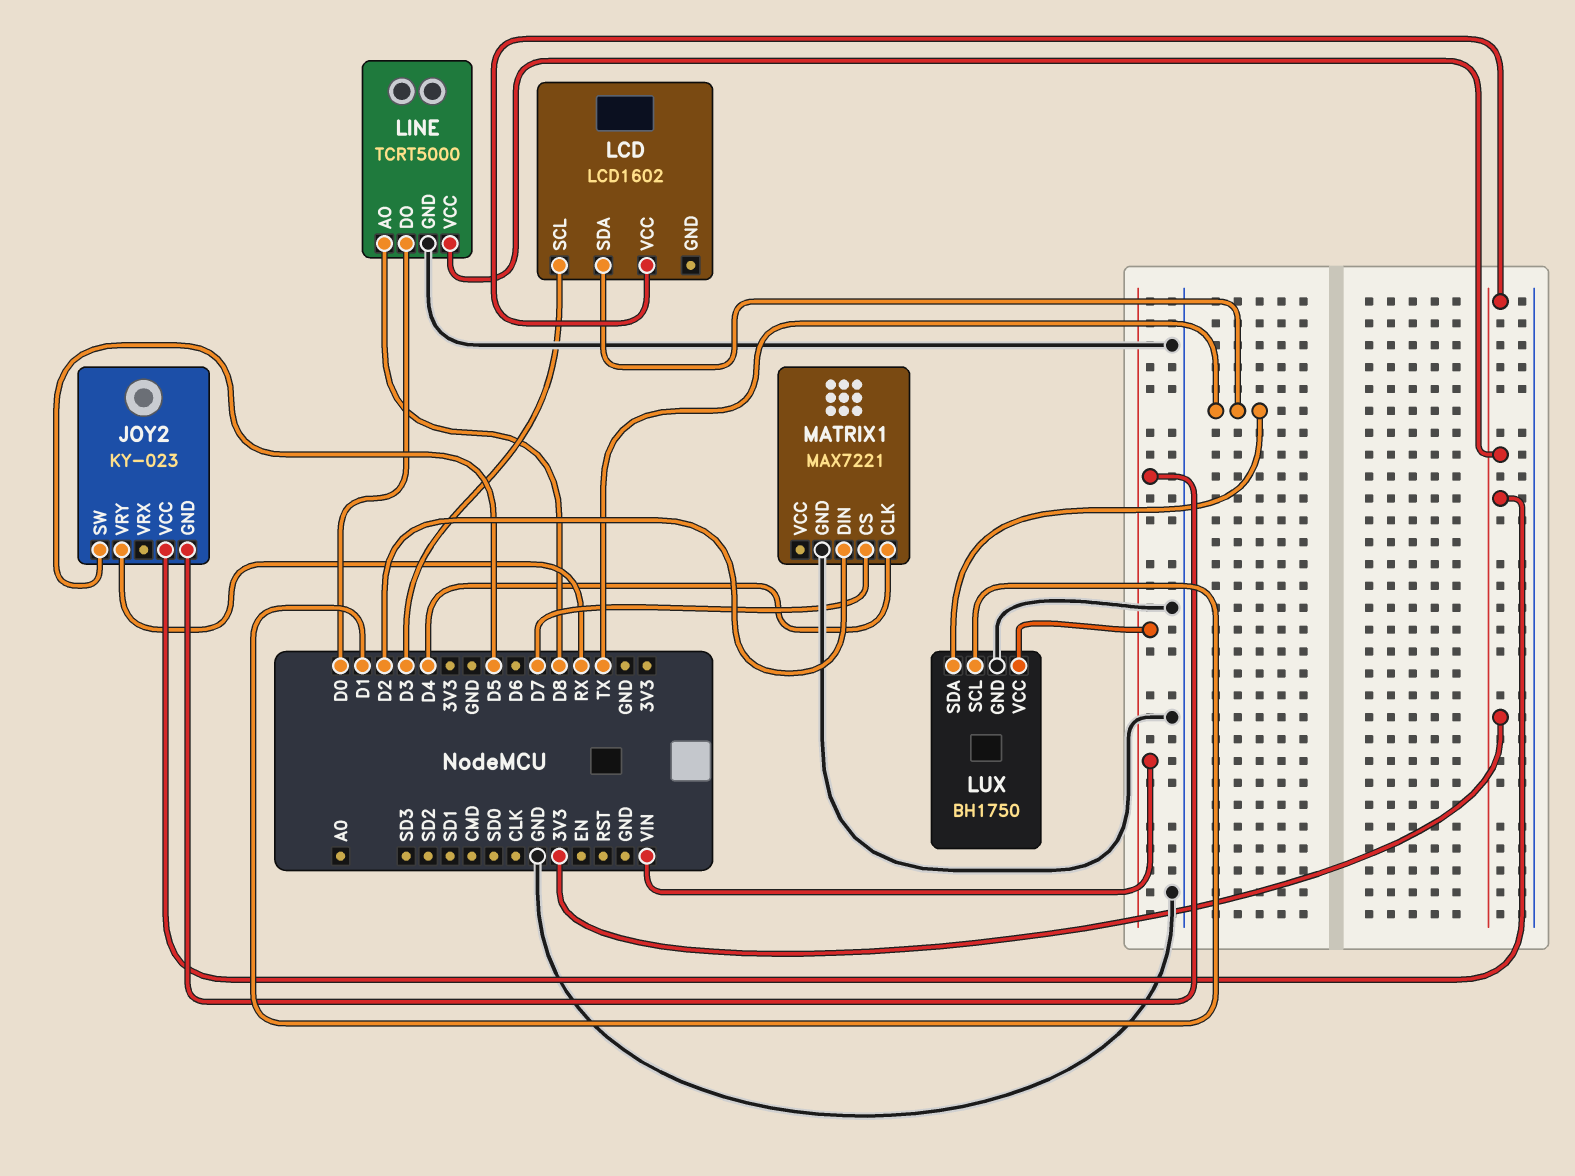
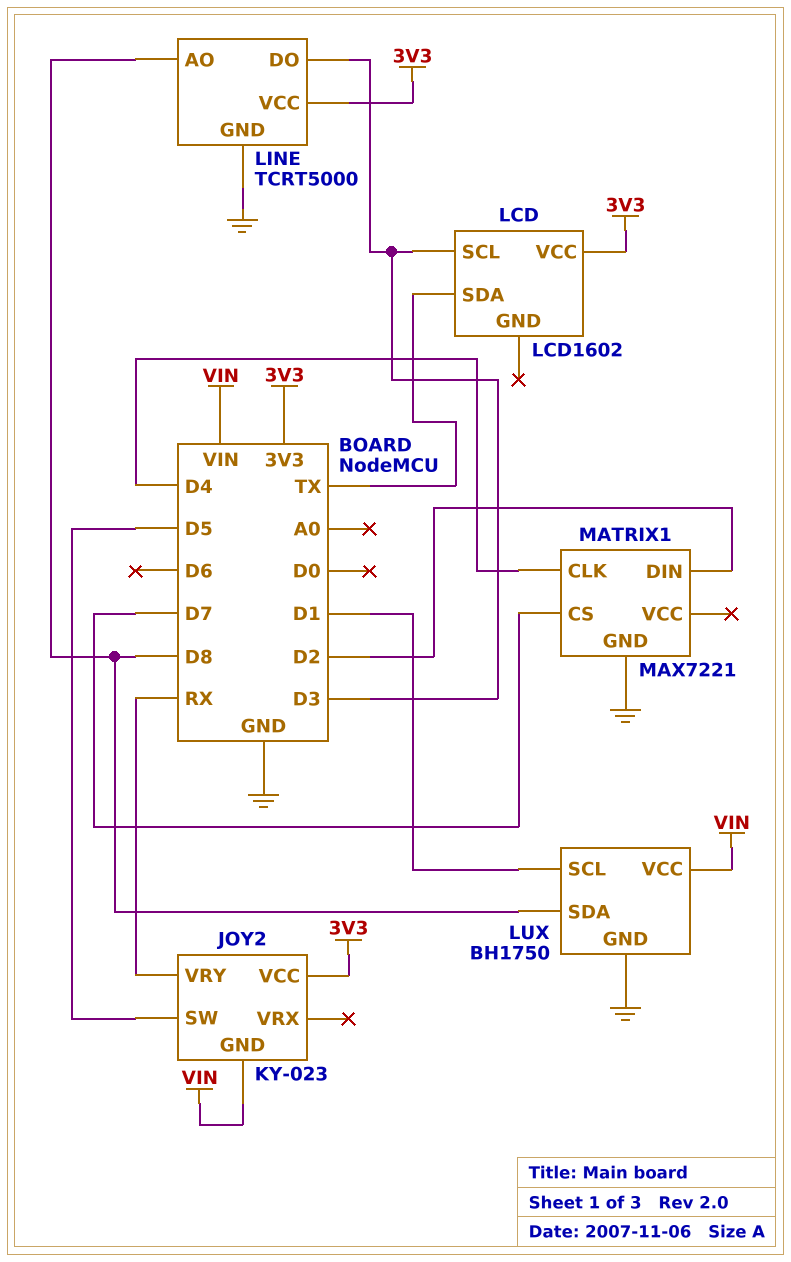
LINE pin DO: D0 -> D3
LUX pin SDA: TX -> D8

